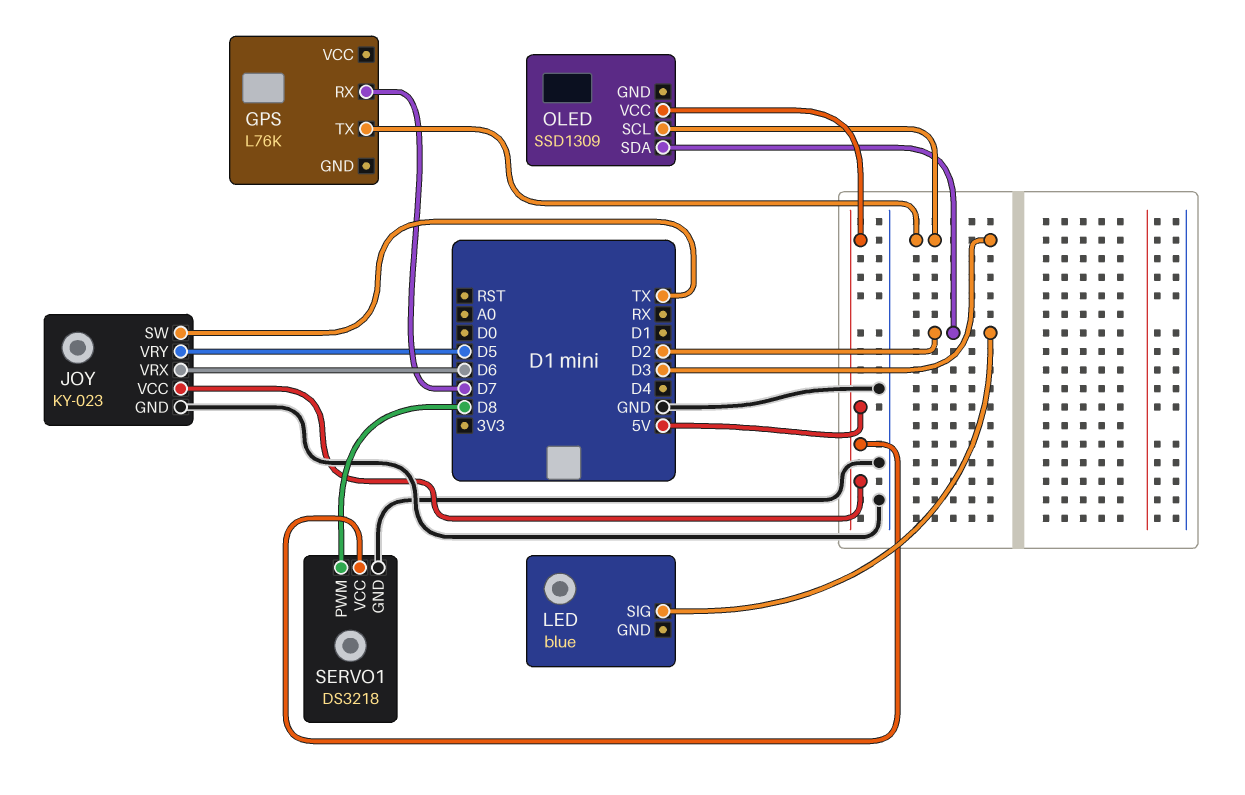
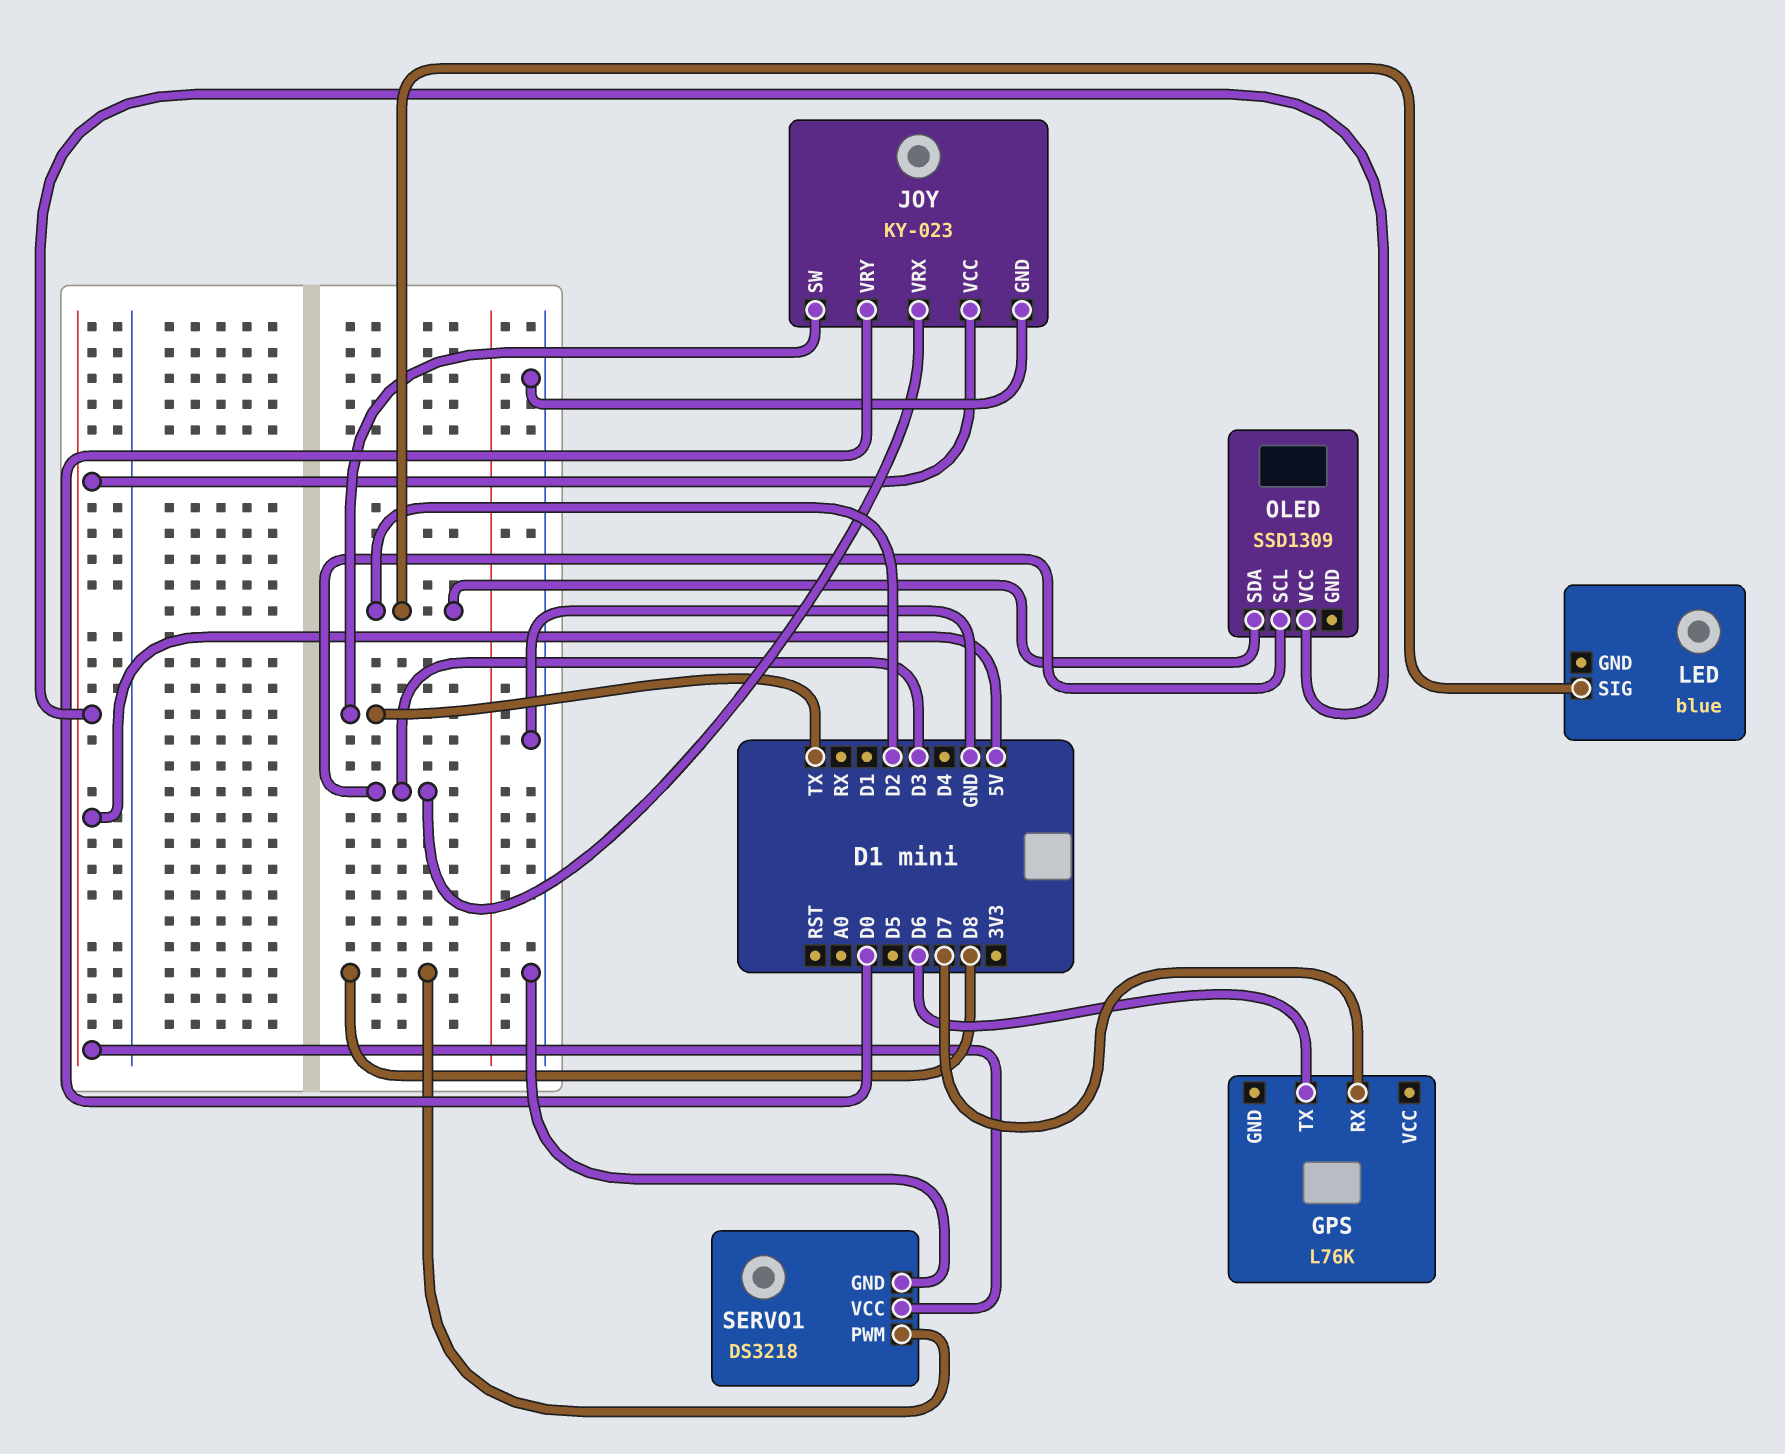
GPS pin TX: D3 -> D6
JOY pin VRX: D6 -> D3
JOY pin VRY: D5 -> D0

